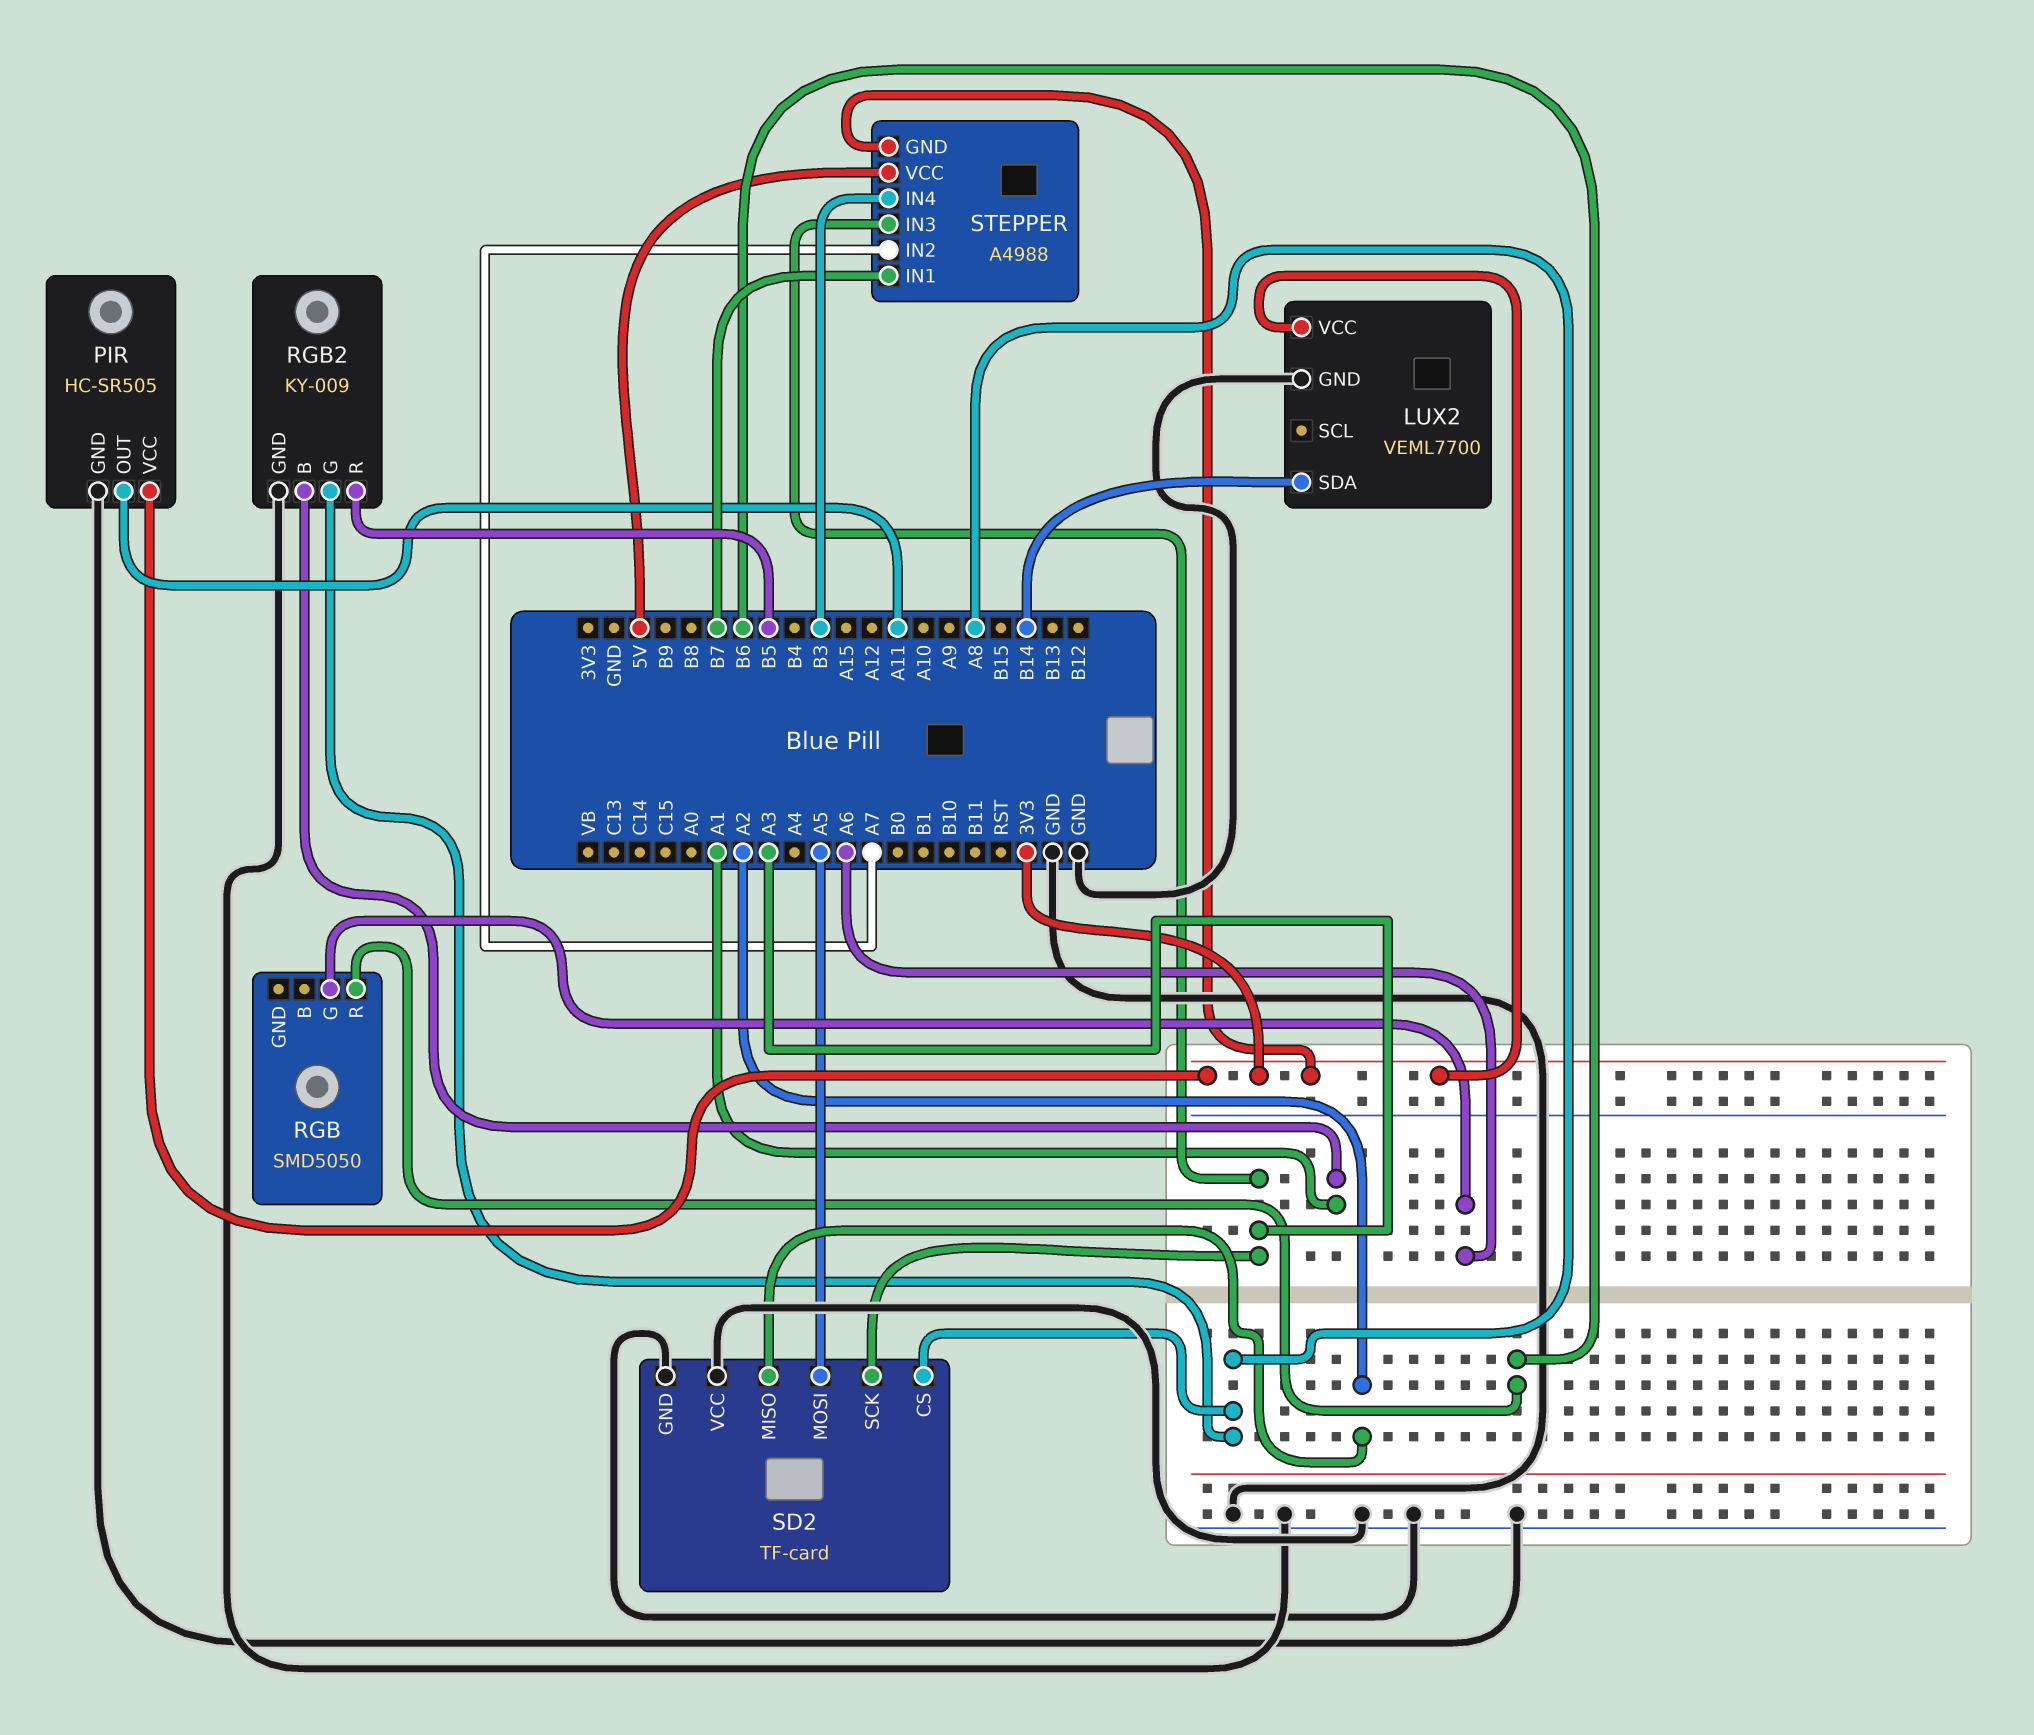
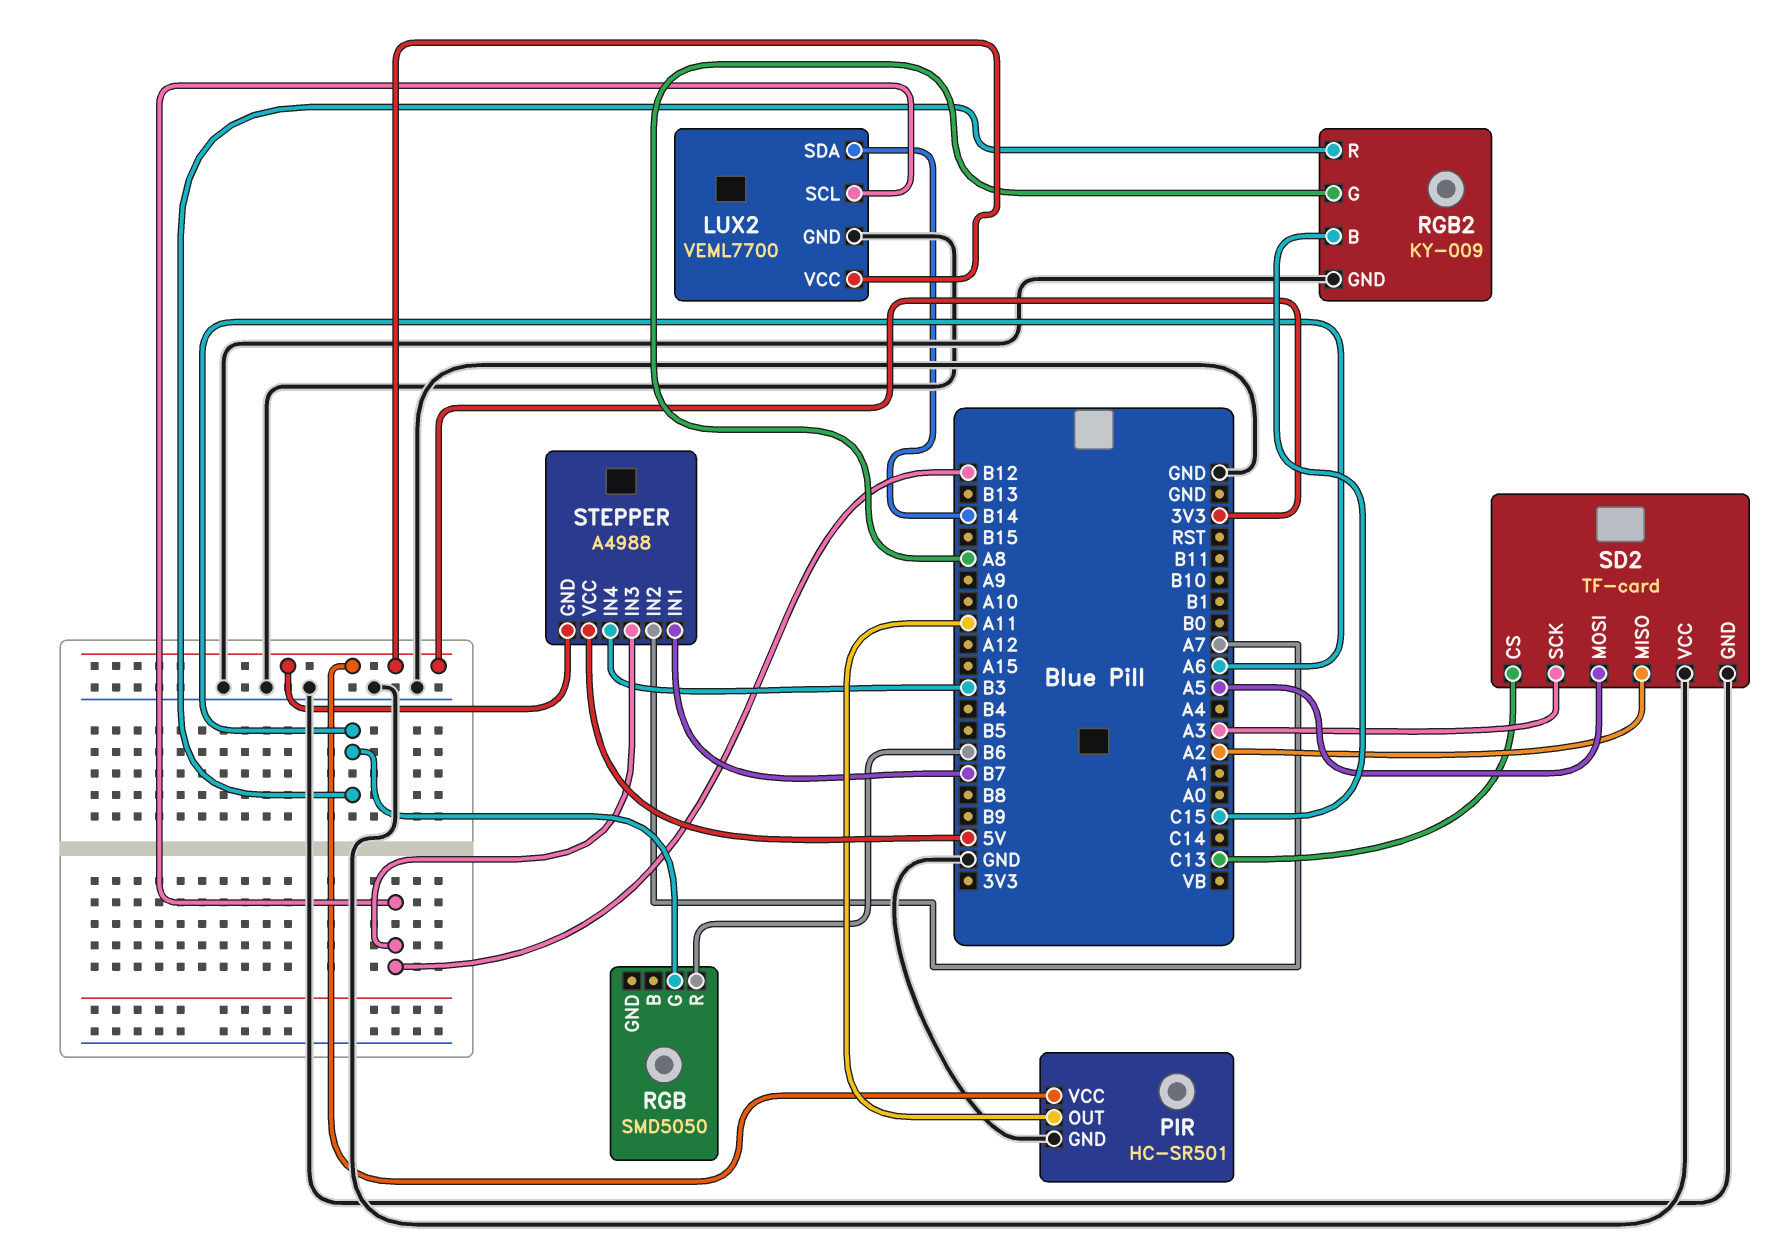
LUX2 pin SCL: none -> B12
PIR: HC-SR505 -> HC-SR501
RGB2 pin B: A1 -> C15
RGB2 pin R: B5 -> A6
SD2 pin CS: A8 -> C13
STEPPER pin IN3: A3 -> B12

